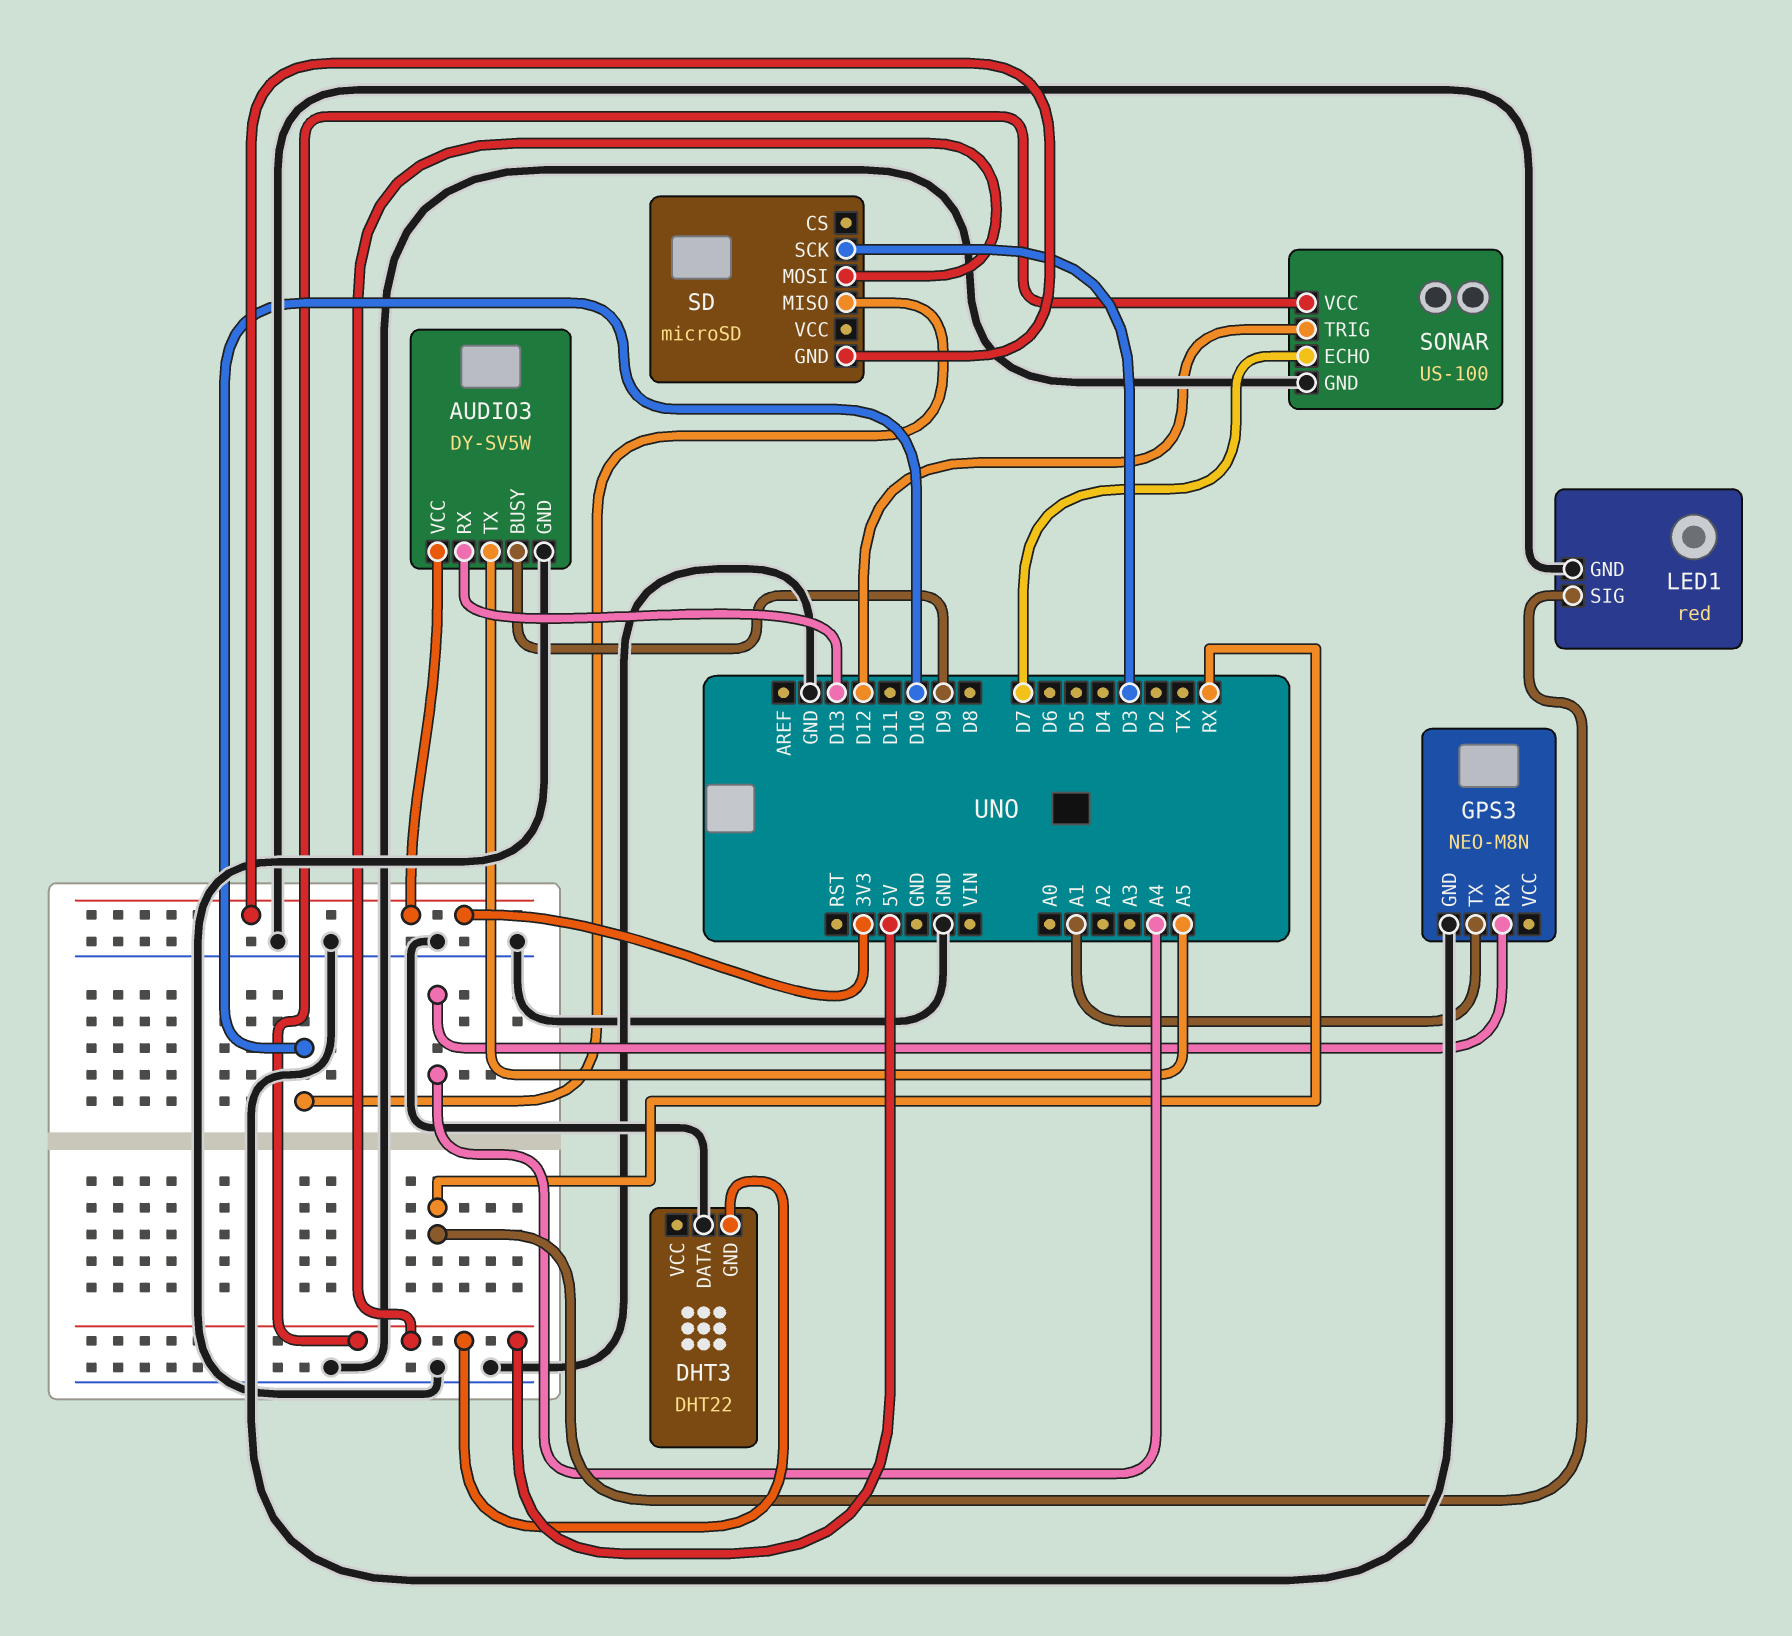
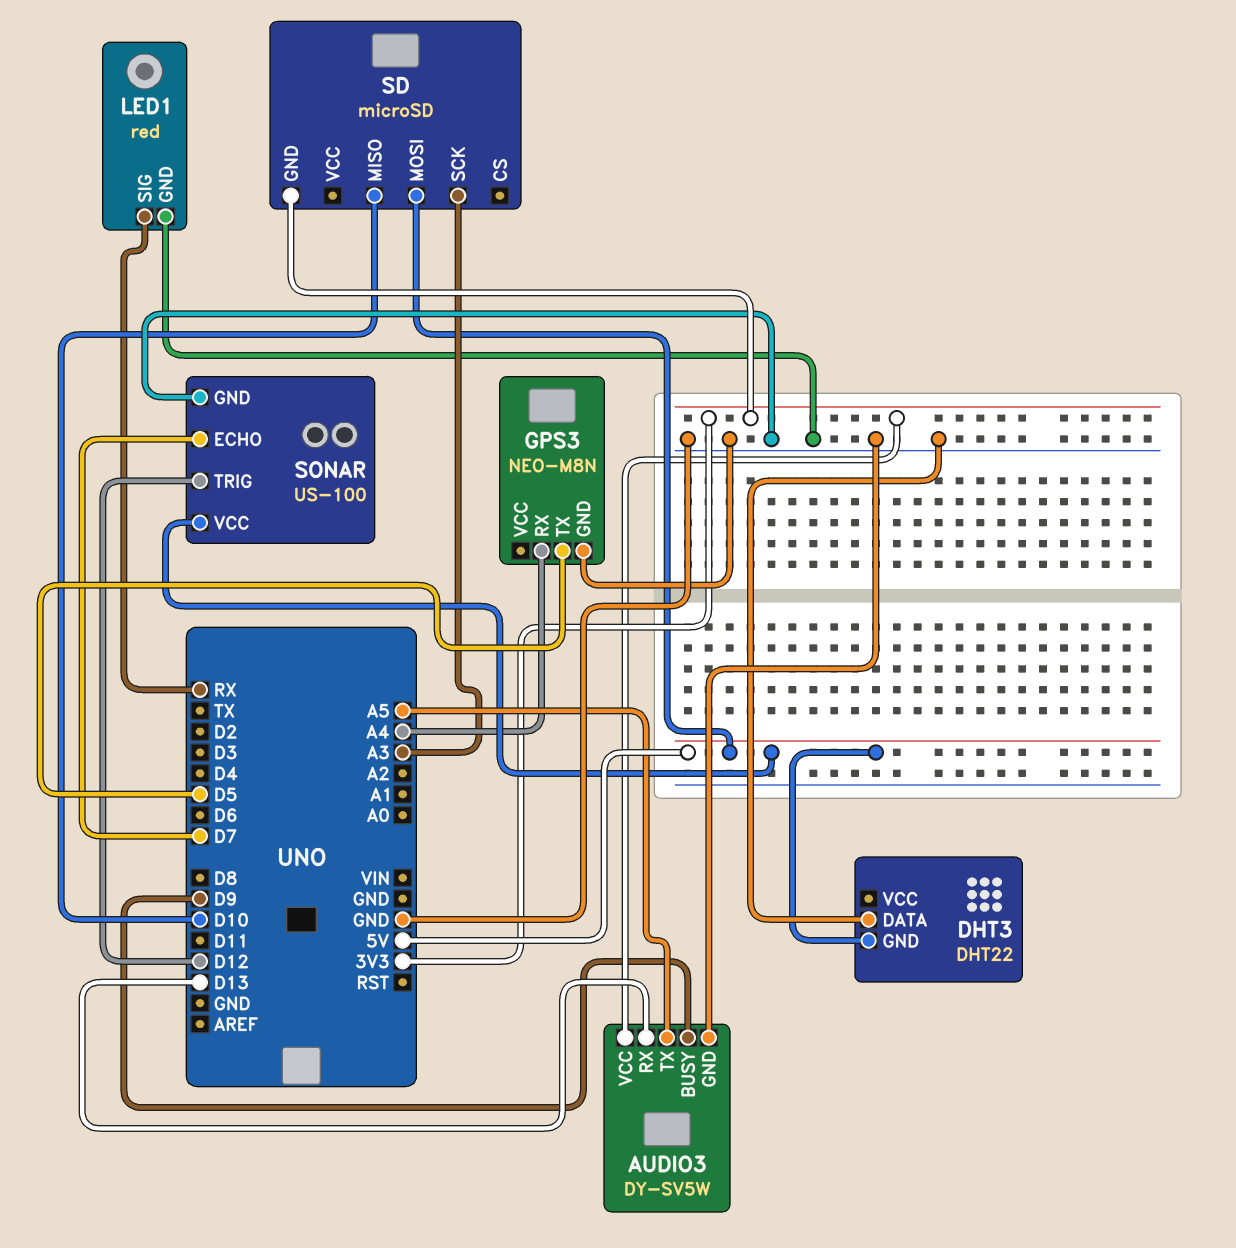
GPS3 pin TX: A1 -> D5
SD pin SCK: D3 -> A3

